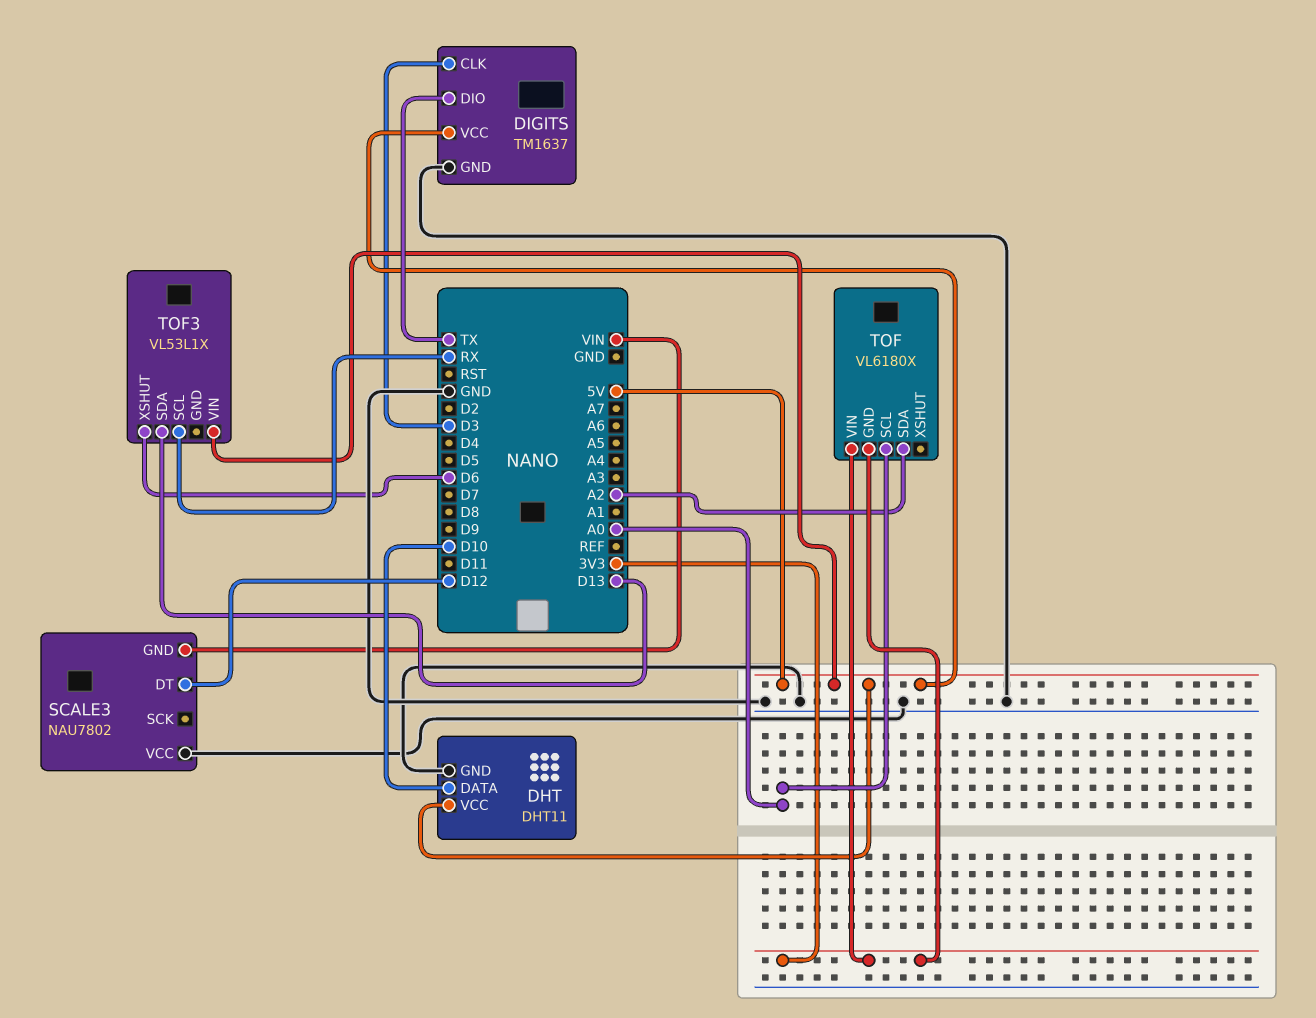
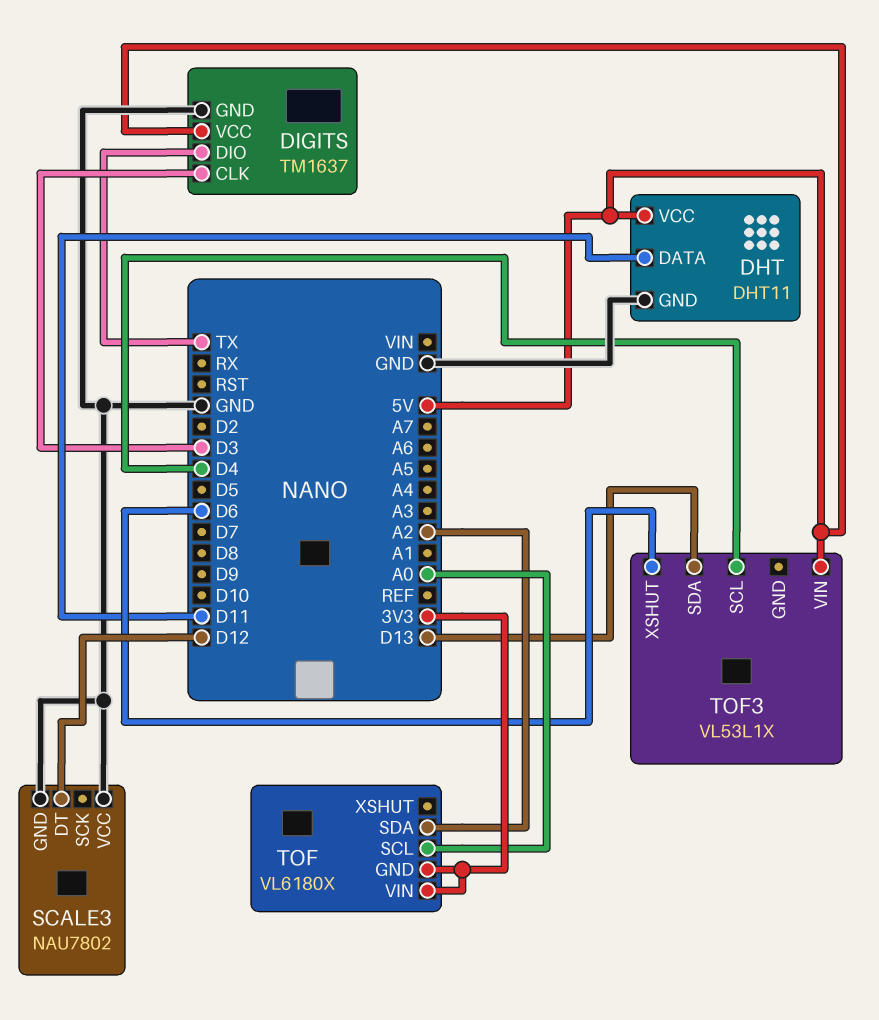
DHT pin DATA: D10 -> D11
SCALE3 pin GND: VIN -> GND
TOF3 pin SCL: RX -> D4

